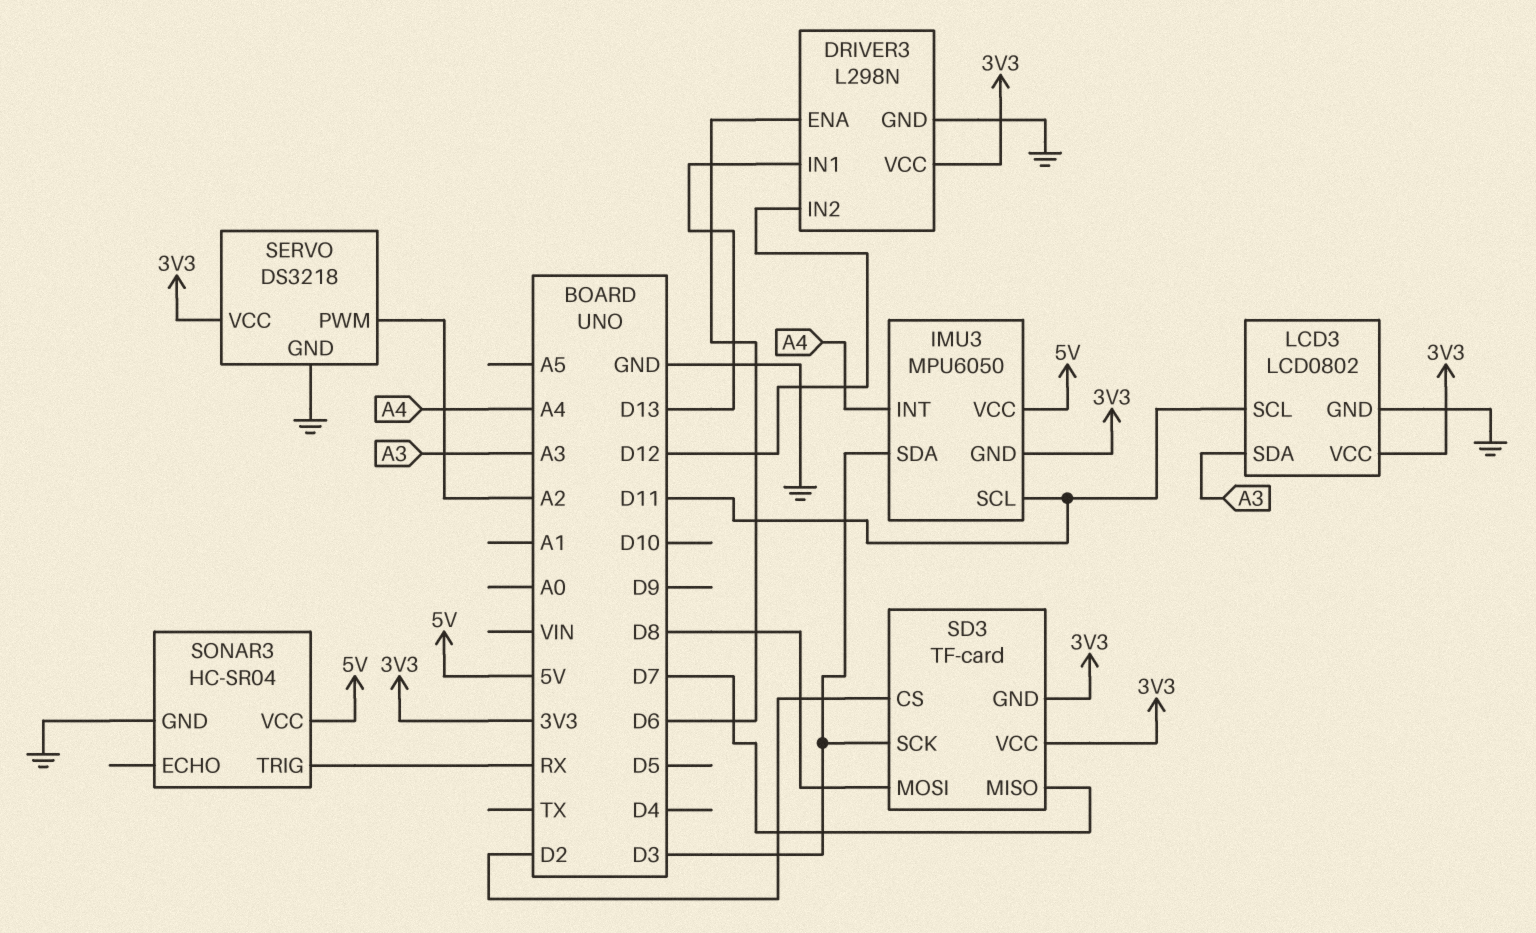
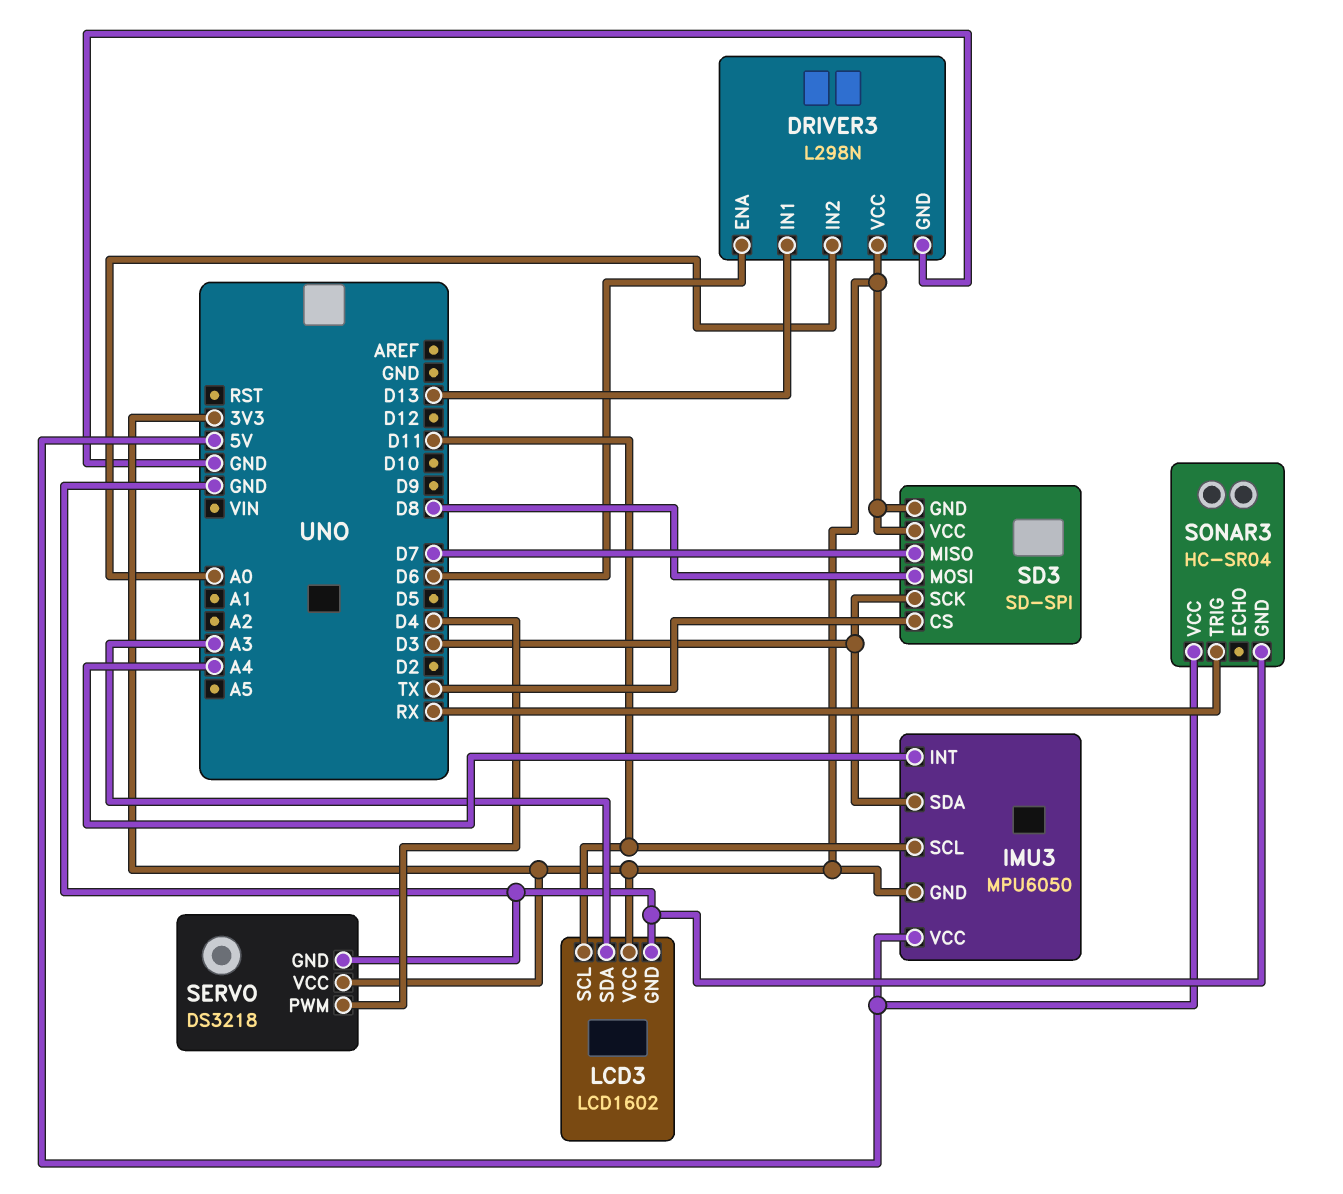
DRIVER3 pin IN2: D12 -> A0
LCD3: LCD0802 -> LCD1602
SD3: TF-card -> SD-SPI
SD3 pin CS: D2 -> TX
SERVO pin PWM: A2 -> D4

